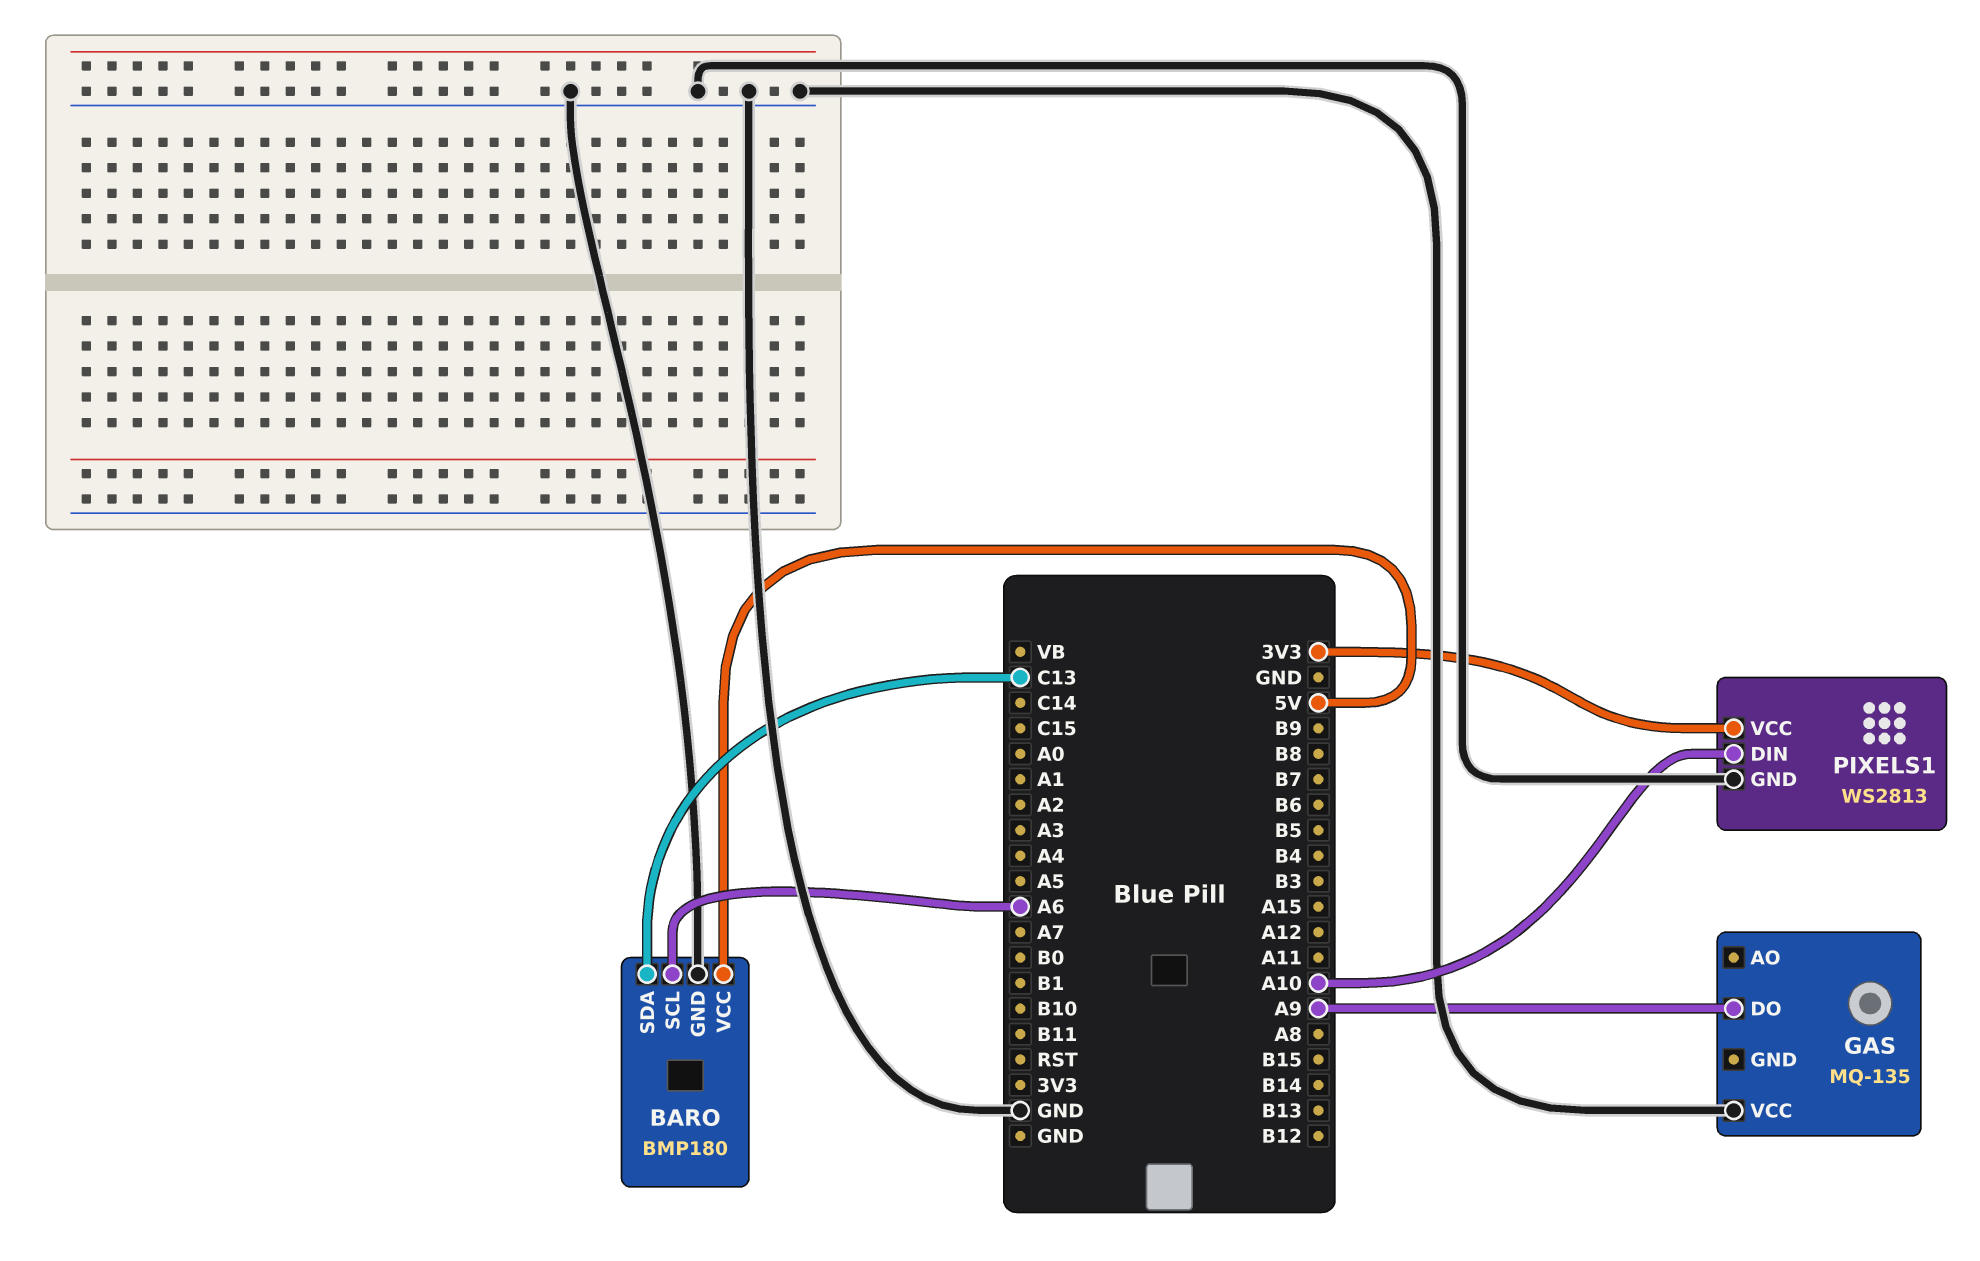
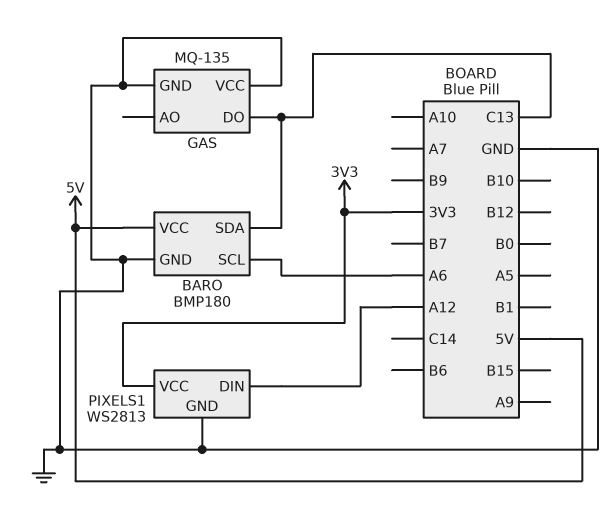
GAS pin DO: A9 -> C13
GAS pin GND: none -> GND
PIXELS1 pin DIN: A10 -> A12

